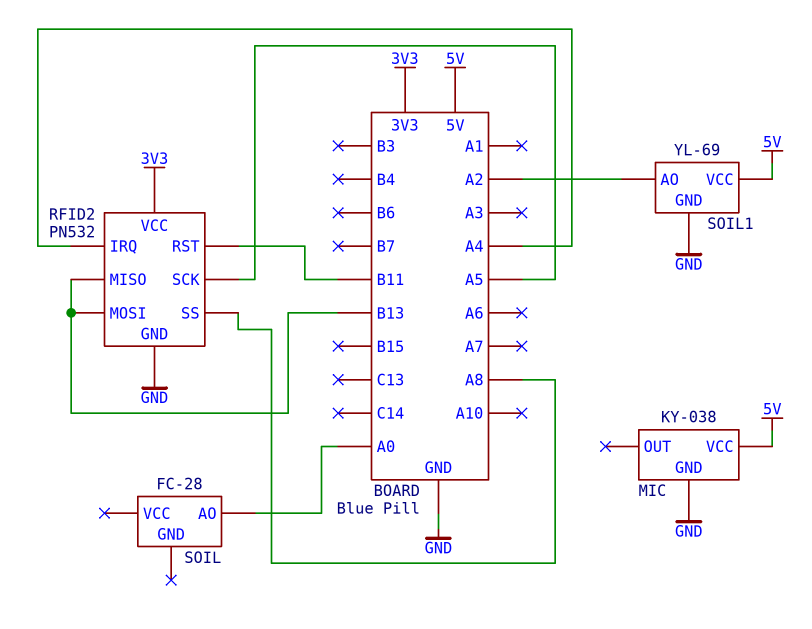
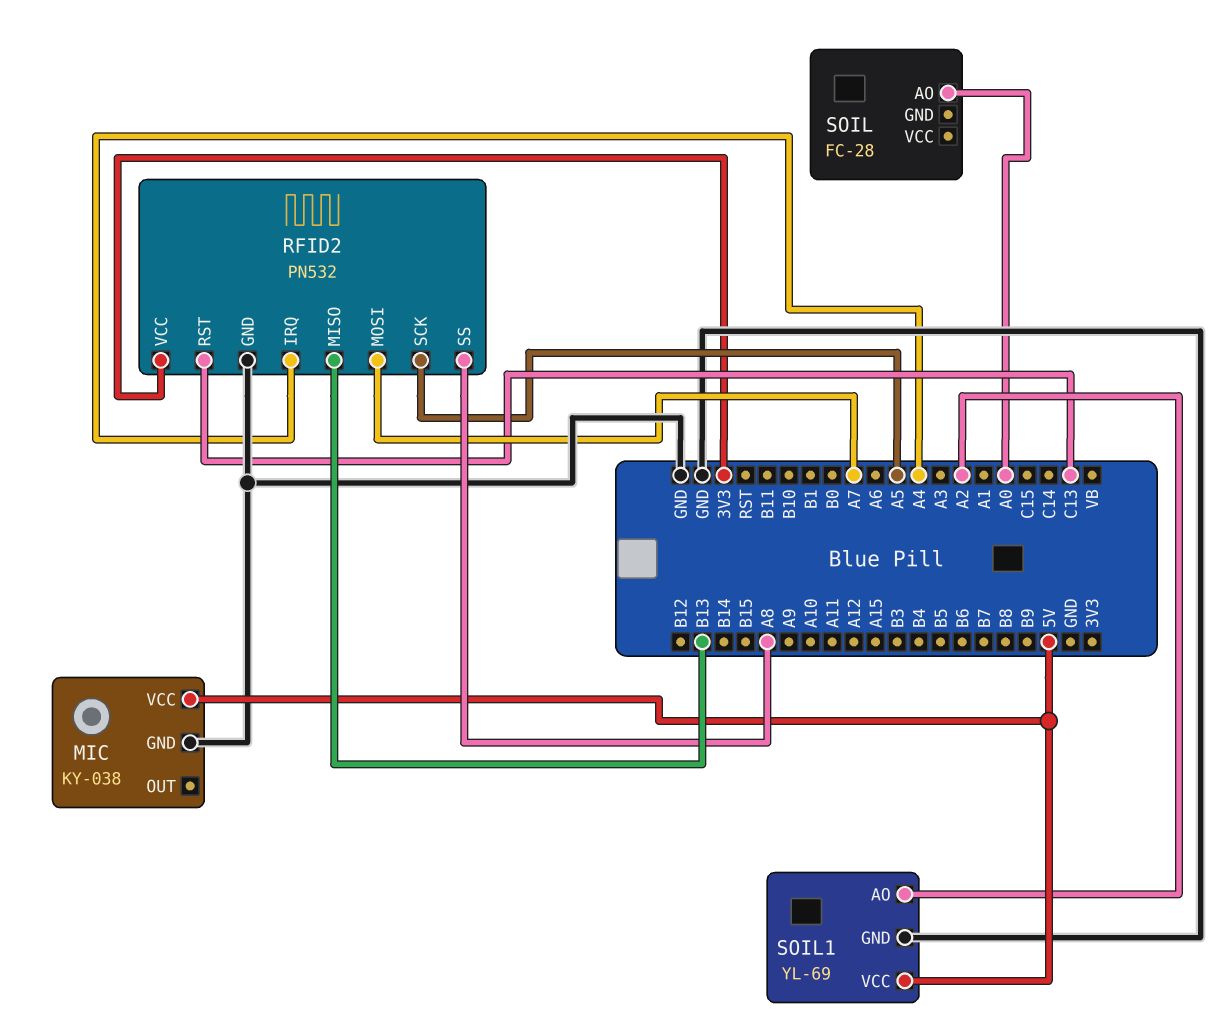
RFID2 pin MOSI: B13 -> A7
RFID2 pin RST: B11 -> C13

